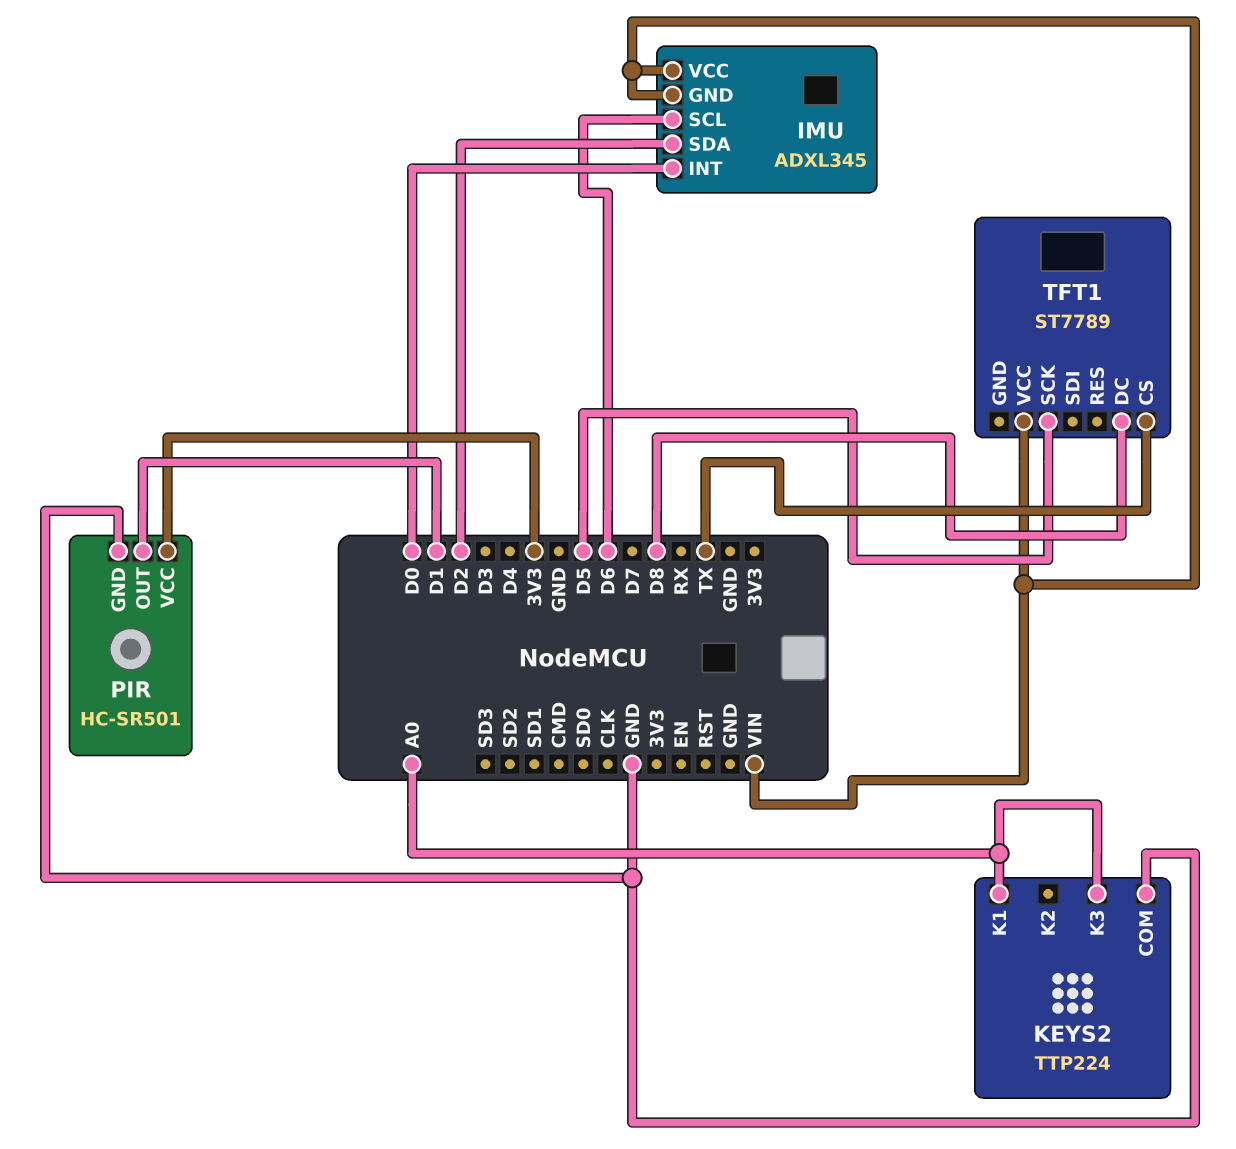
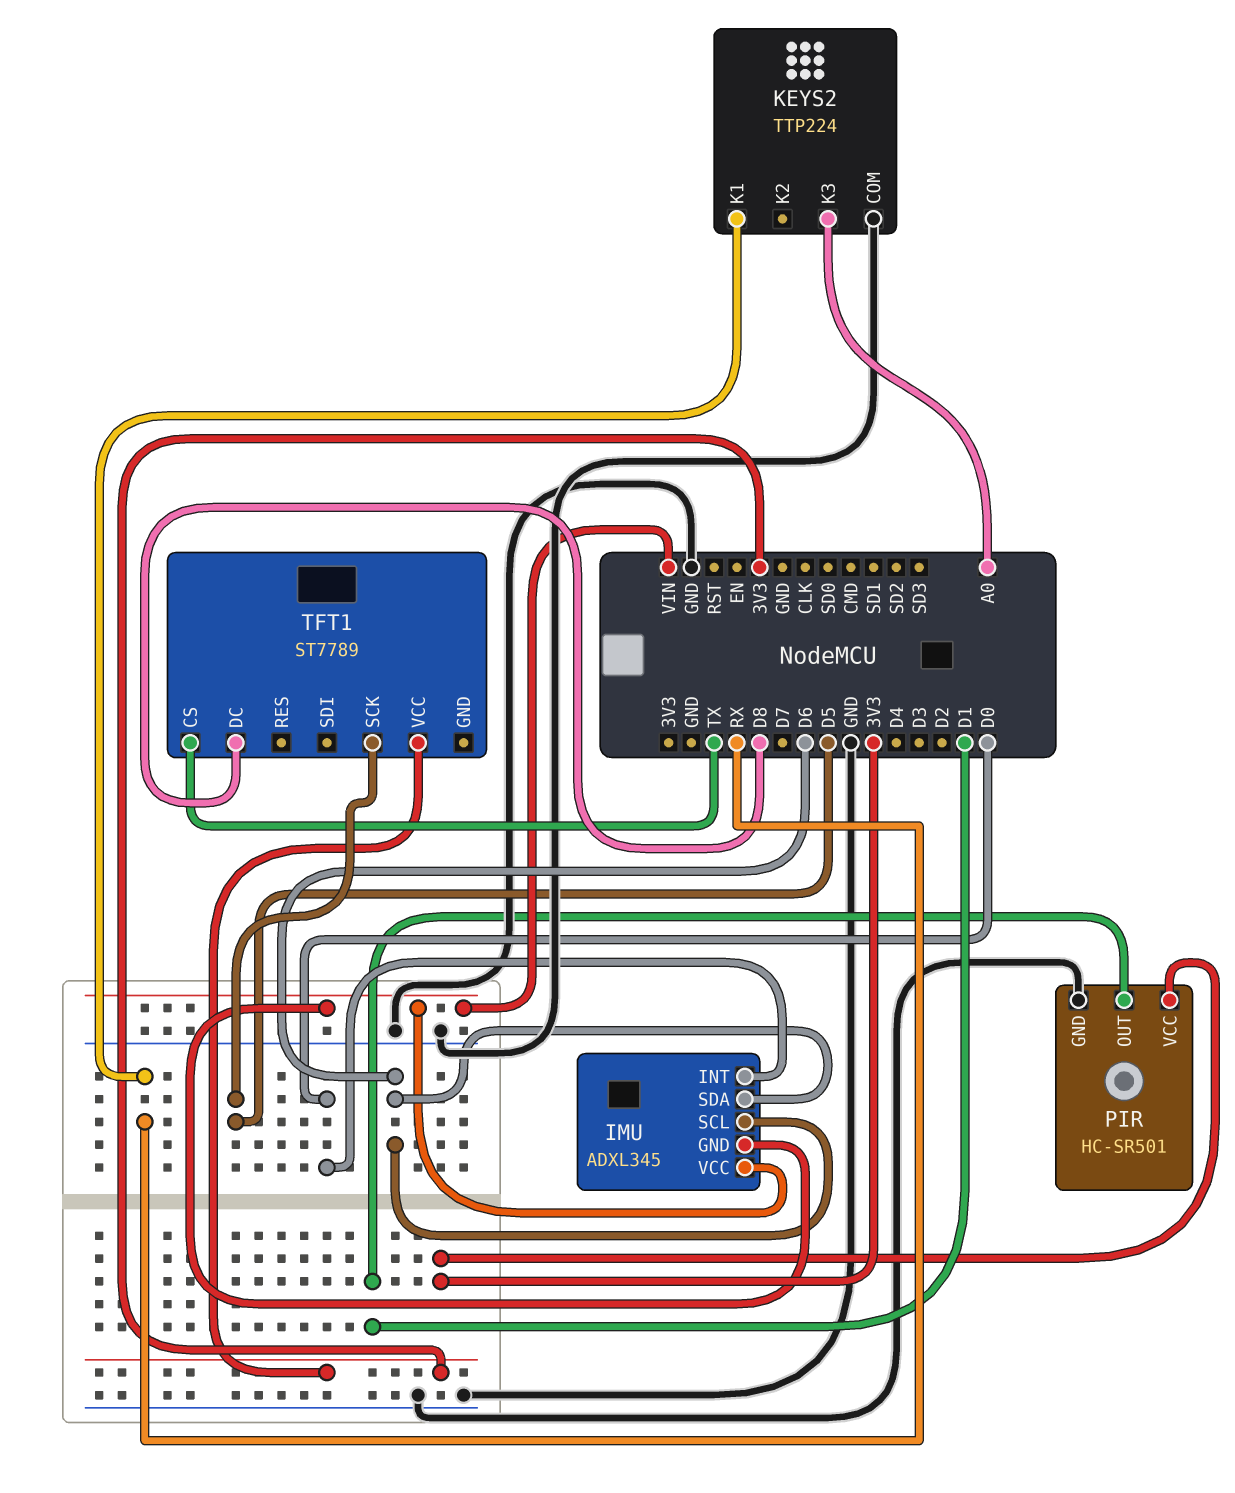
IMU pin SDA: D2 -> D6
KEYS2 pin K1: A0 -> RX
TFT1 pin VCC: VIN -> 3V3

